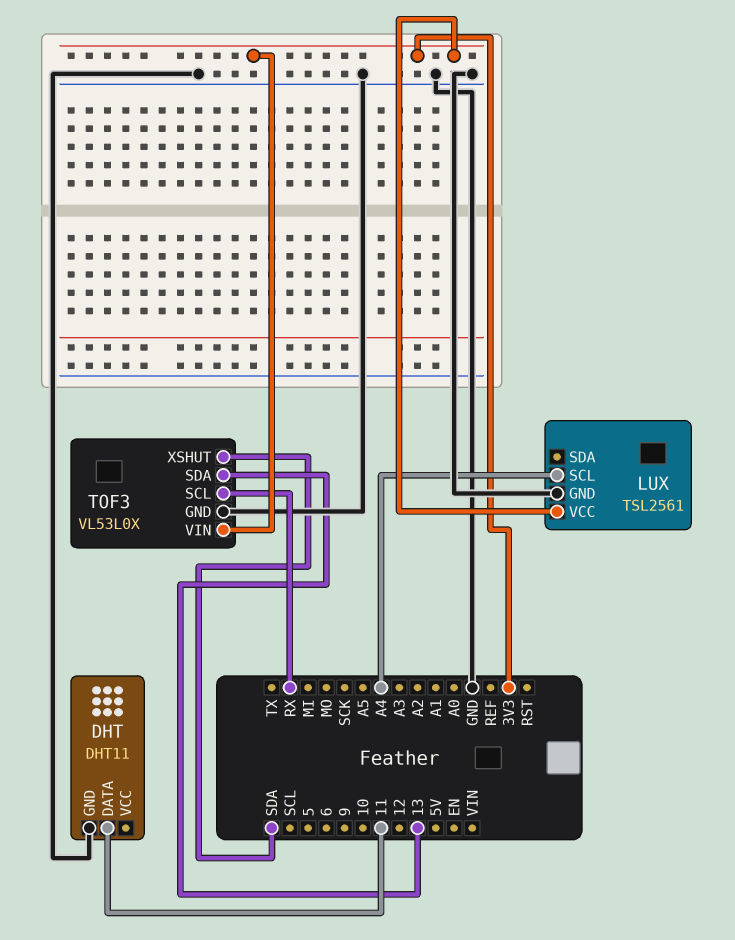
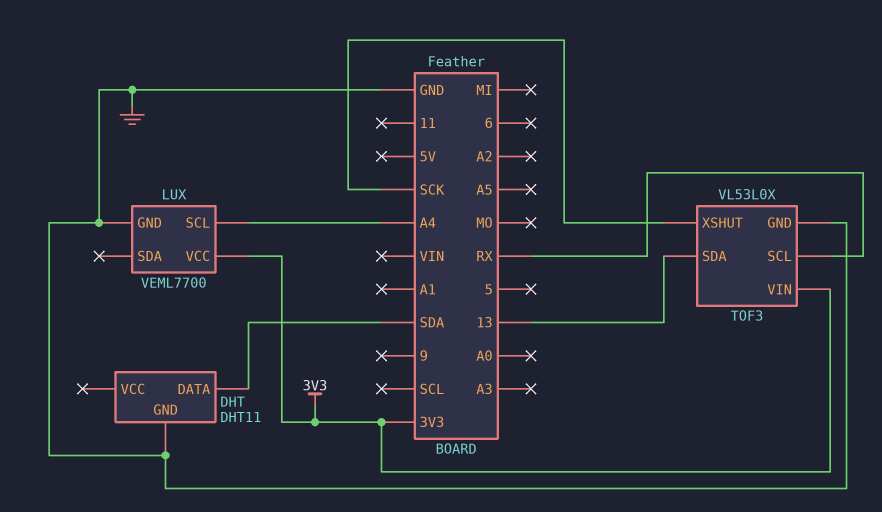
DHT pin DATA: 11 -> SDA
LUX: TSL2561 -> VEML7700
TOF3 pin XSHUT: SDA -> SCK

